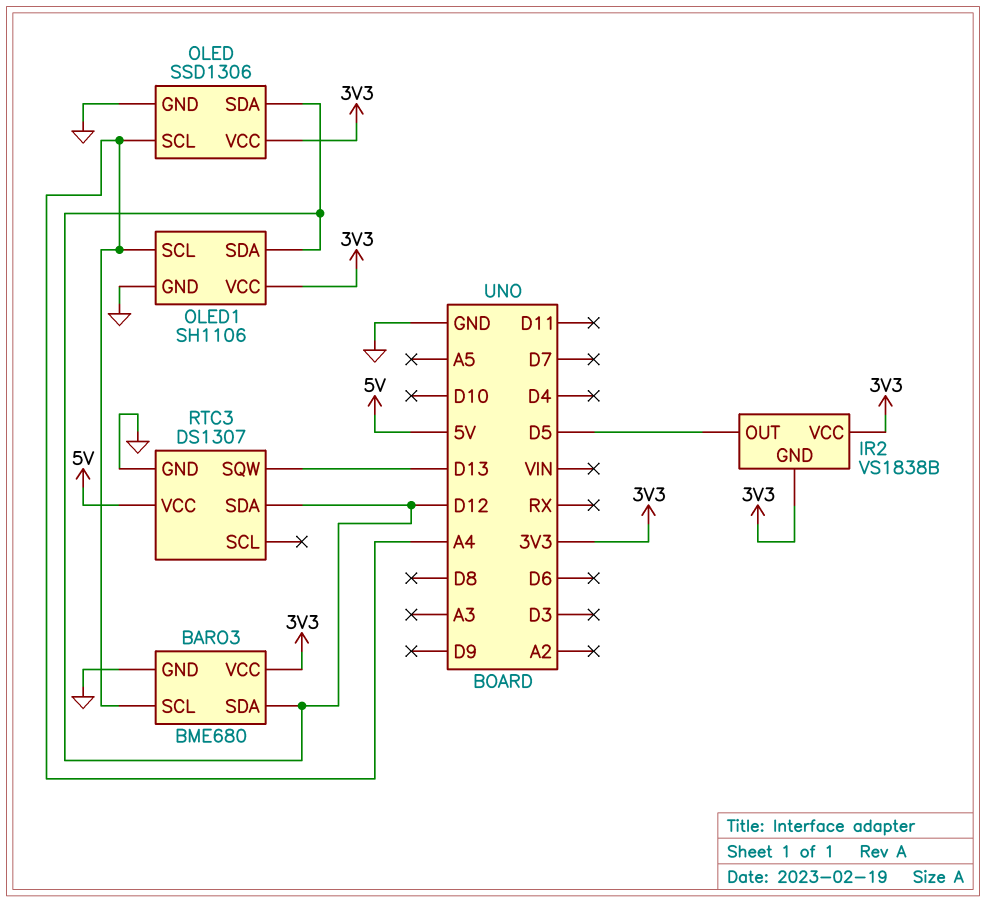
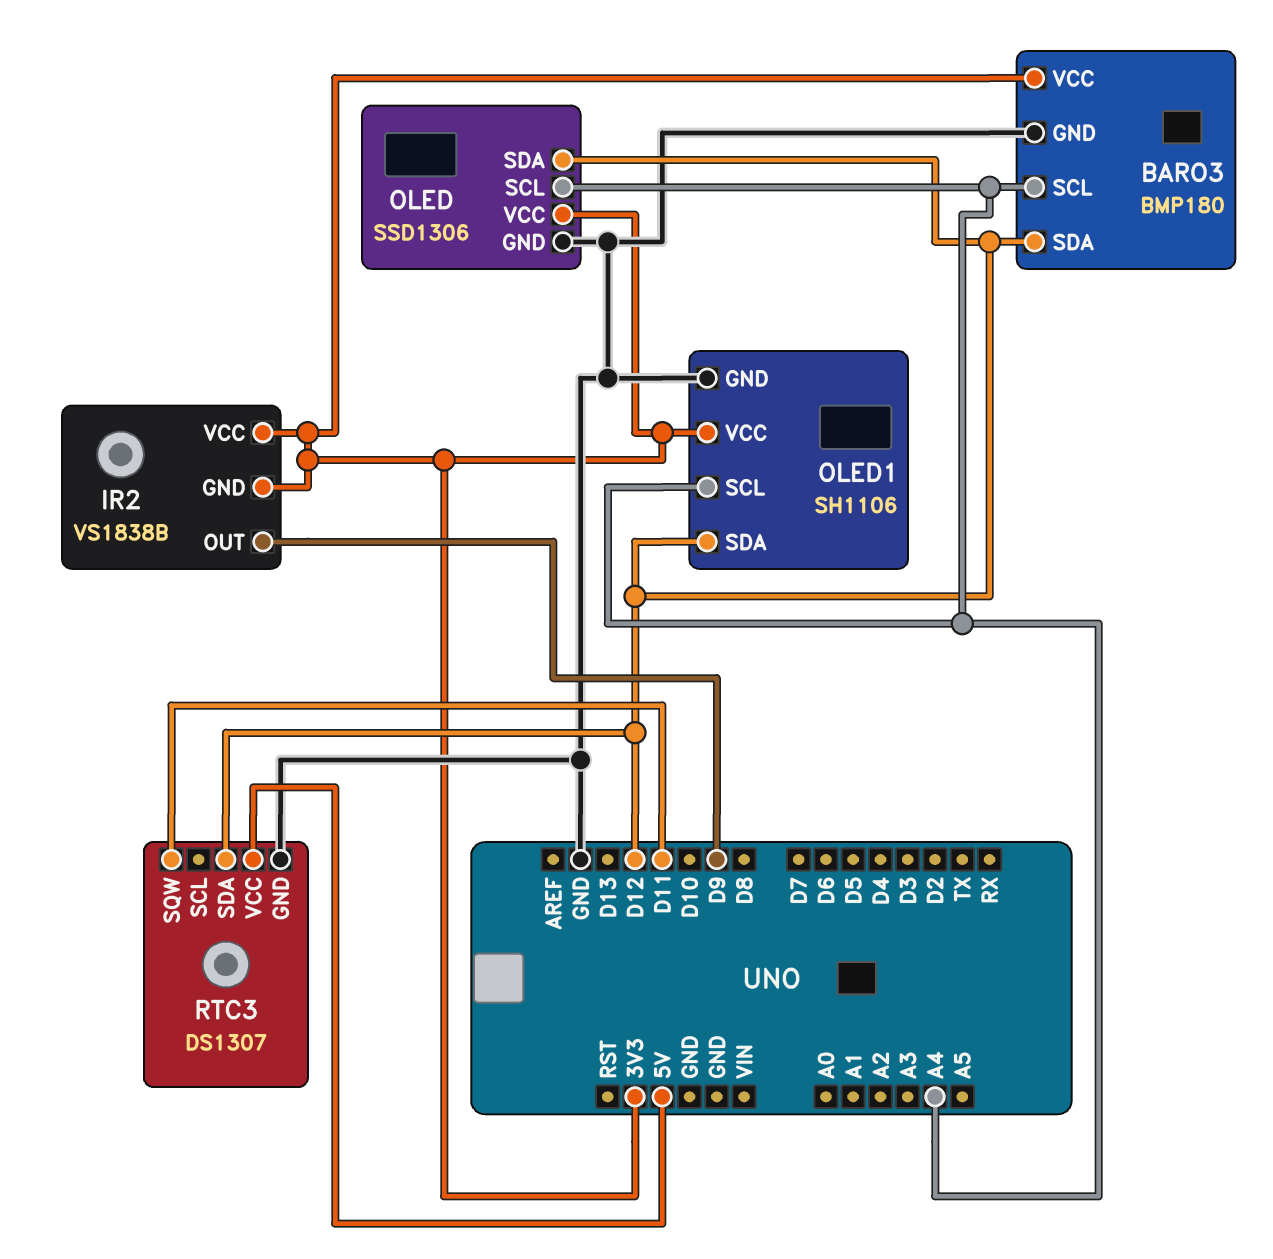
BARO3: BME680 -> BMP180
IR2 pin OUT: D5 -> D9
RTC3 pin SQW: D13 -> D11

